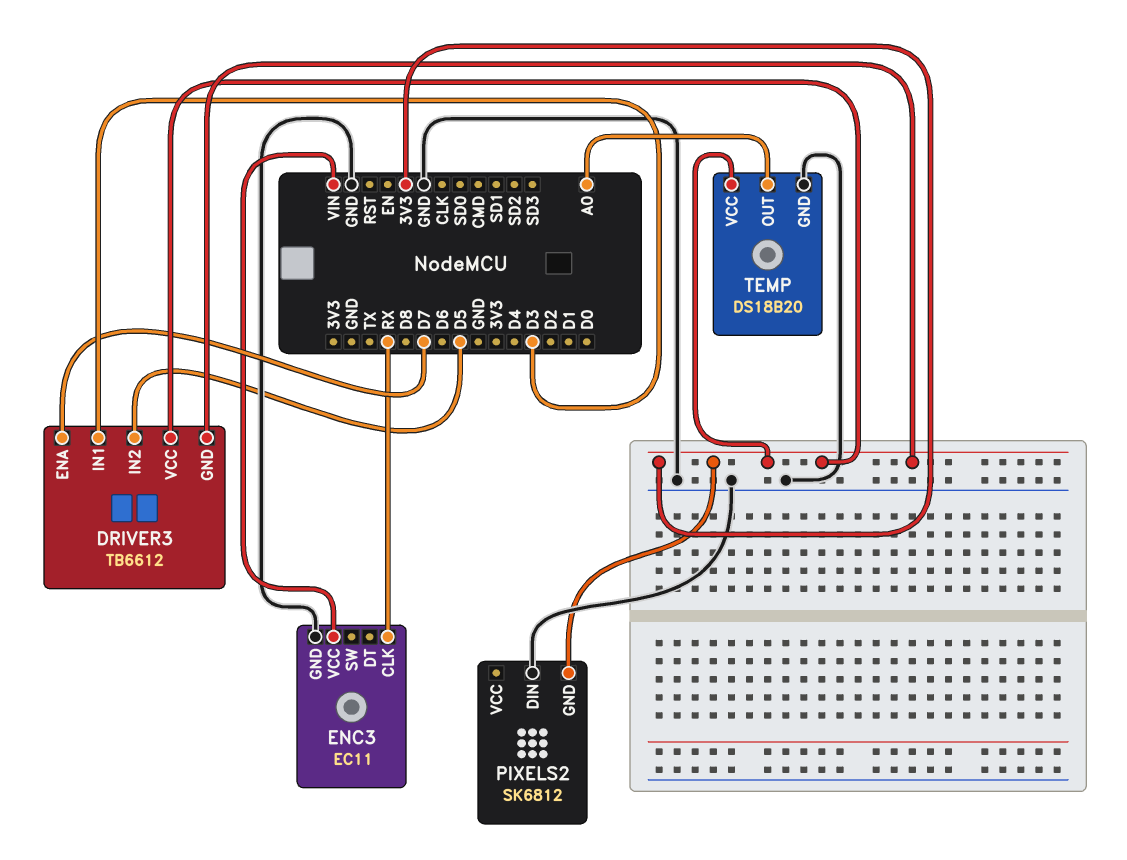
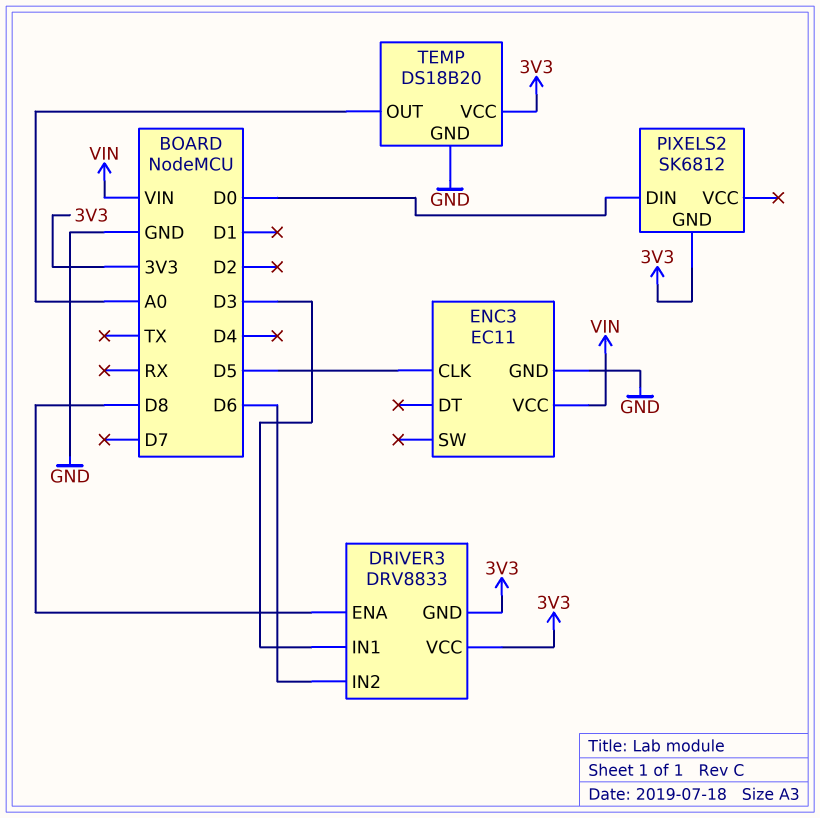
DRIVER3: TB6612 -> DRV8833
DRIVER3 pin ENA: D7 -> D8
DRIVER3 pin IN2: D5 -> D6
ENC3 pin CLK: RX -> D5
PIXELS2 pin DIN: GND -> D0

